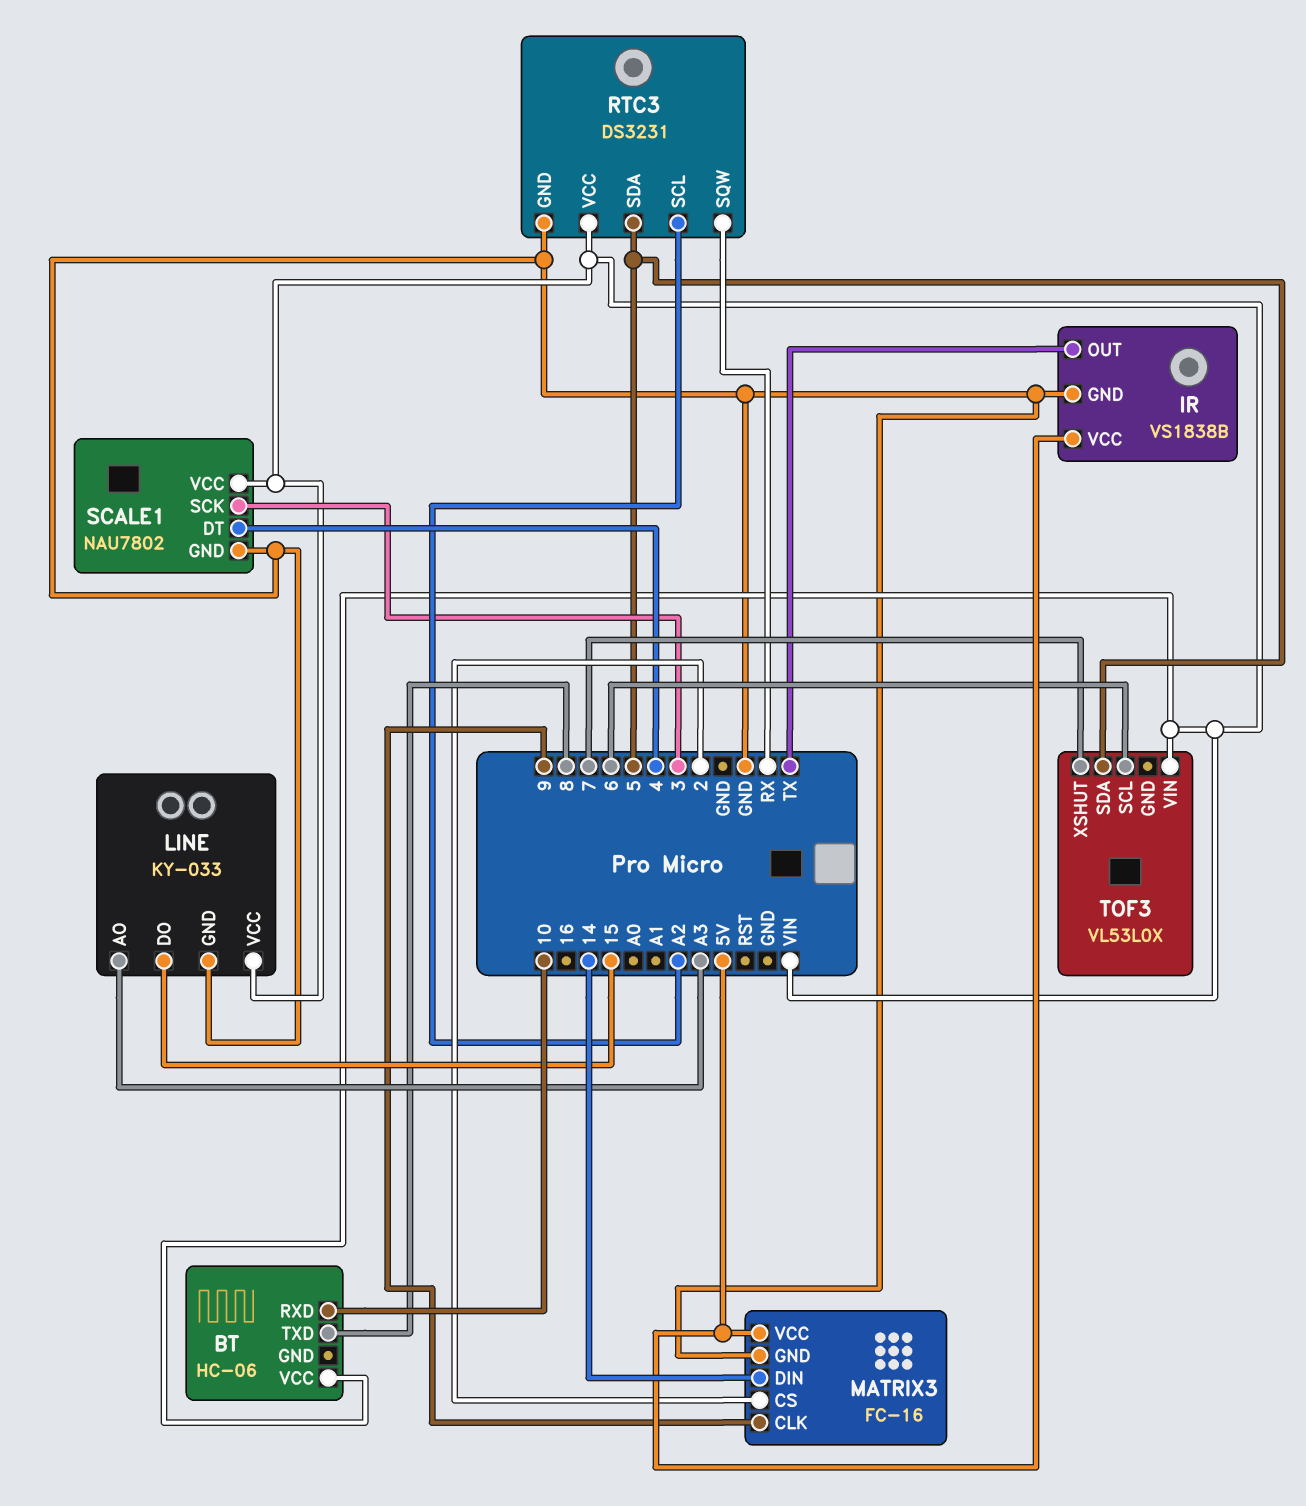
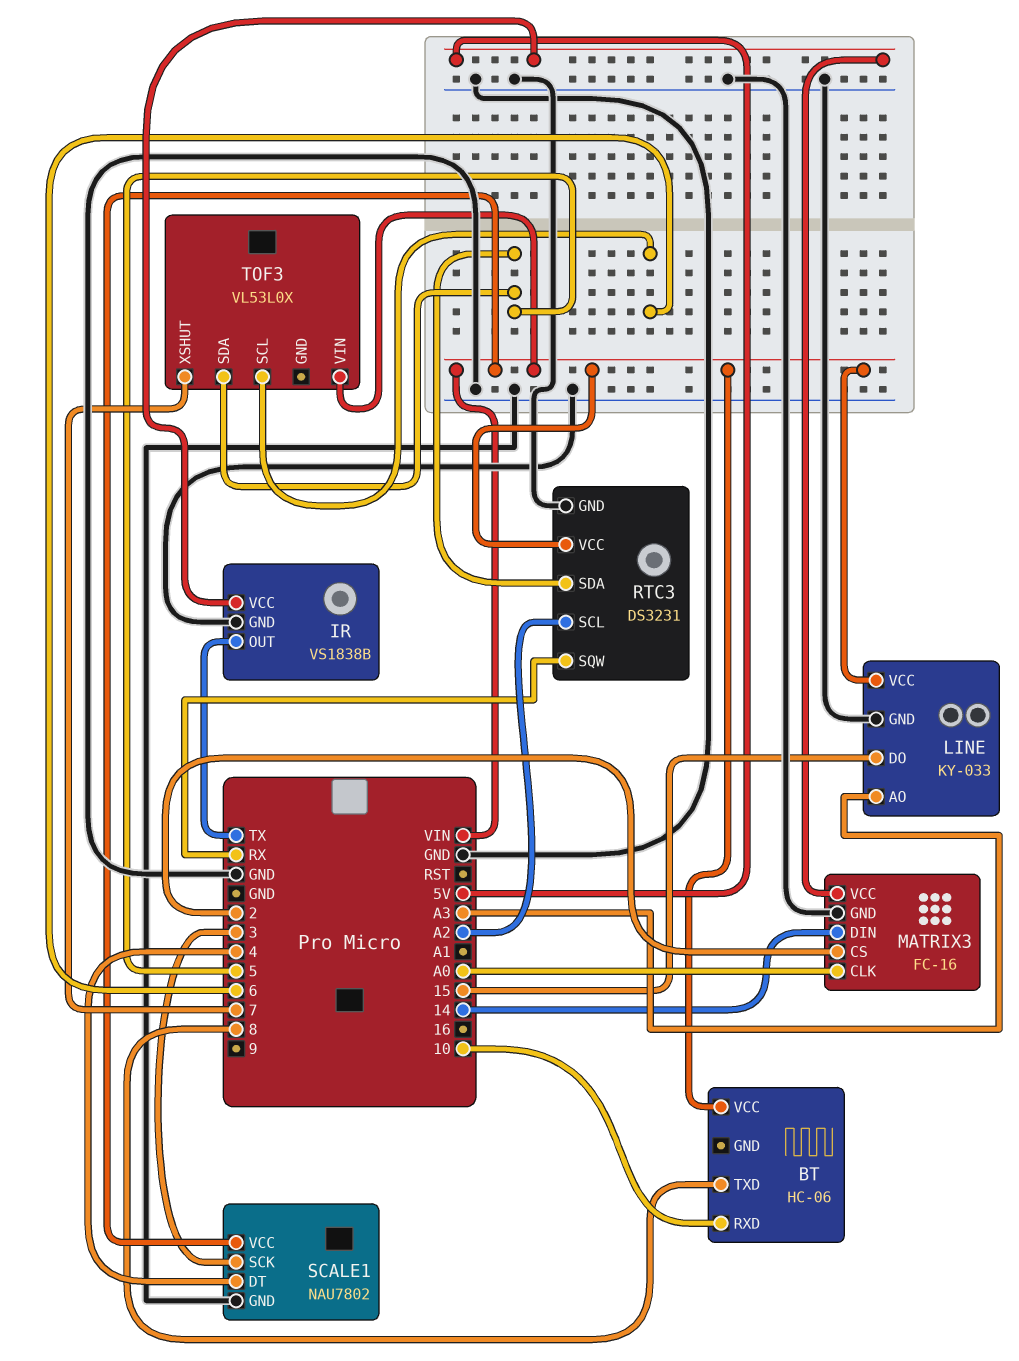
MATRIX3 pin CLK: 9 -> A0

